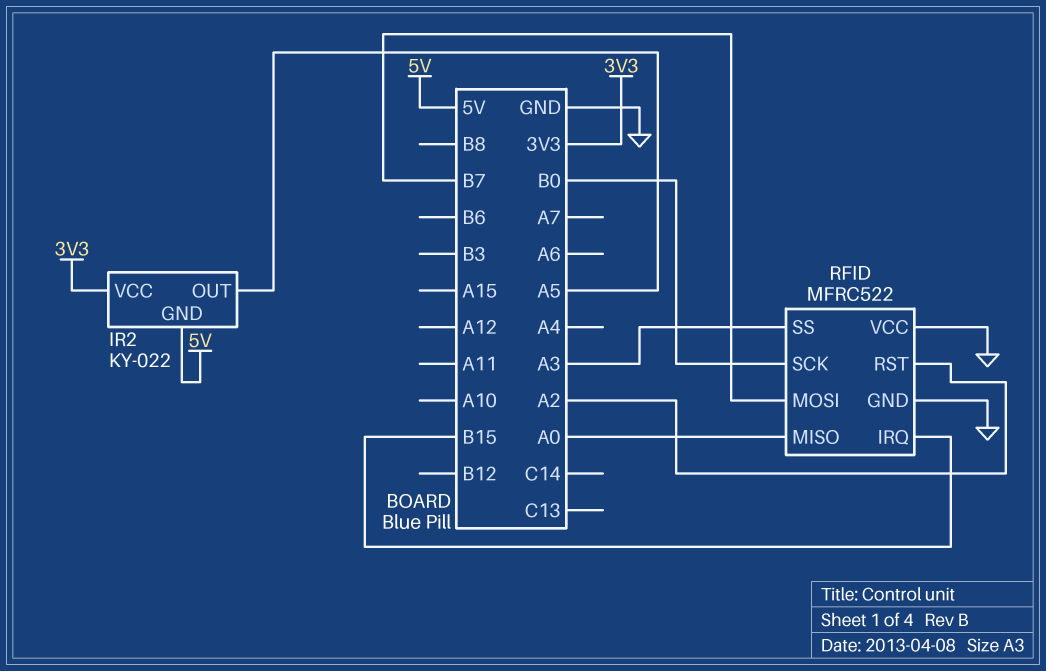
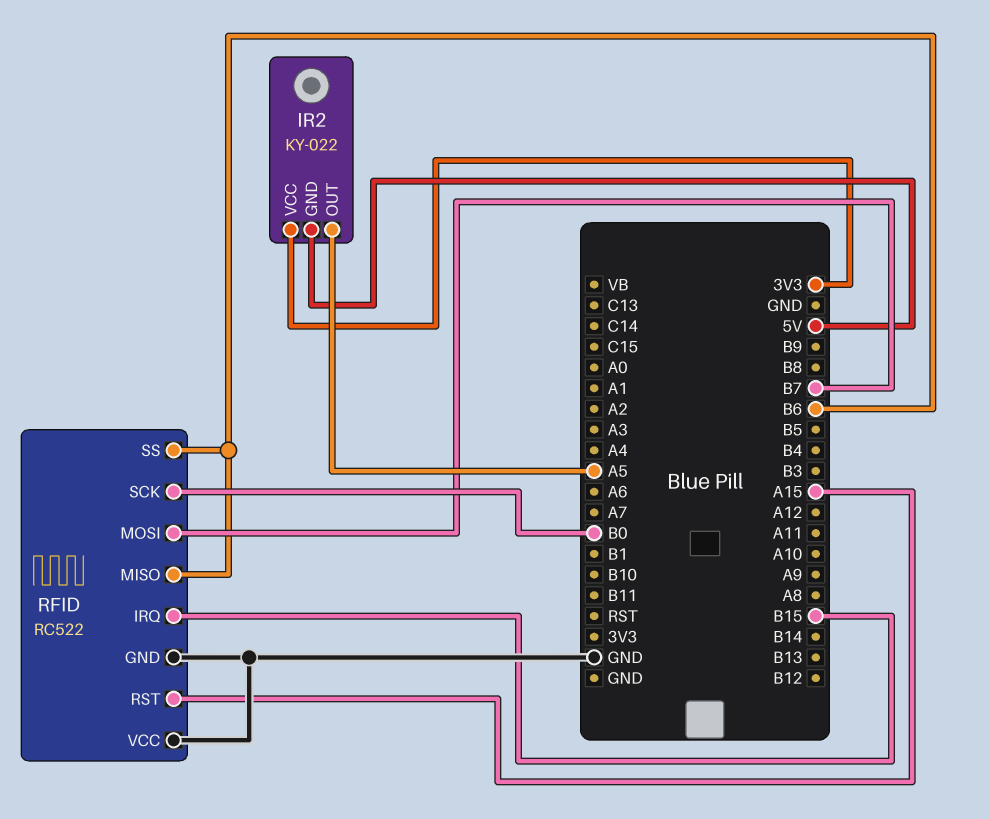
RFID: MFRC522 -> RC522
RFID pin MISO: A0 -> B6
RFID pin RST: A2 -> A15
RFID pin SS: A3 -> B6

